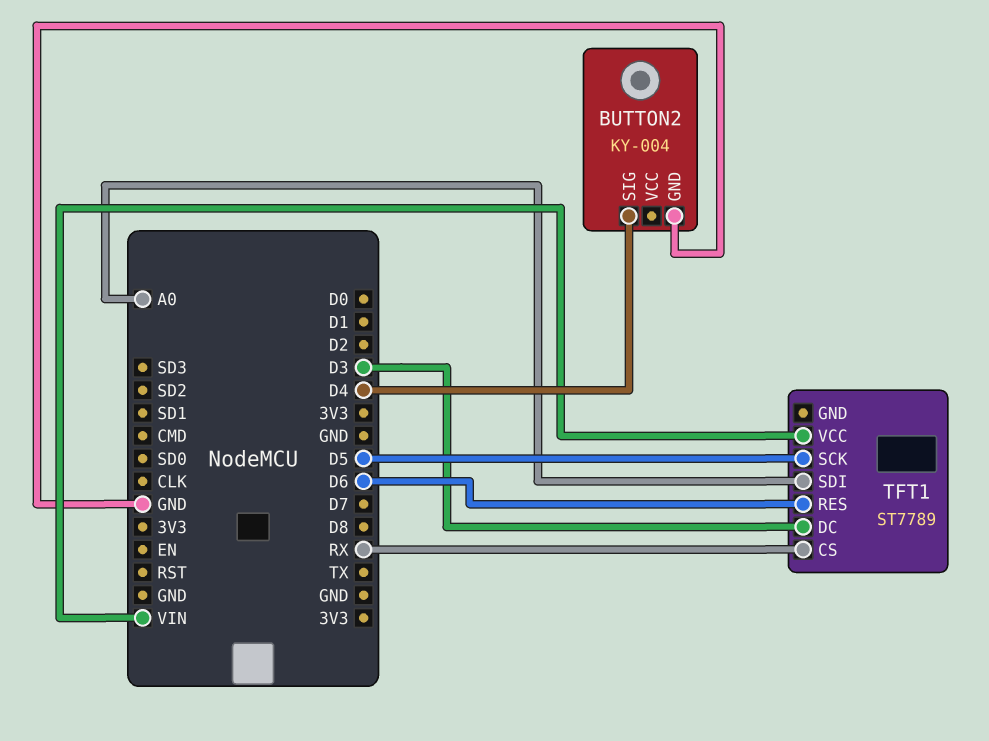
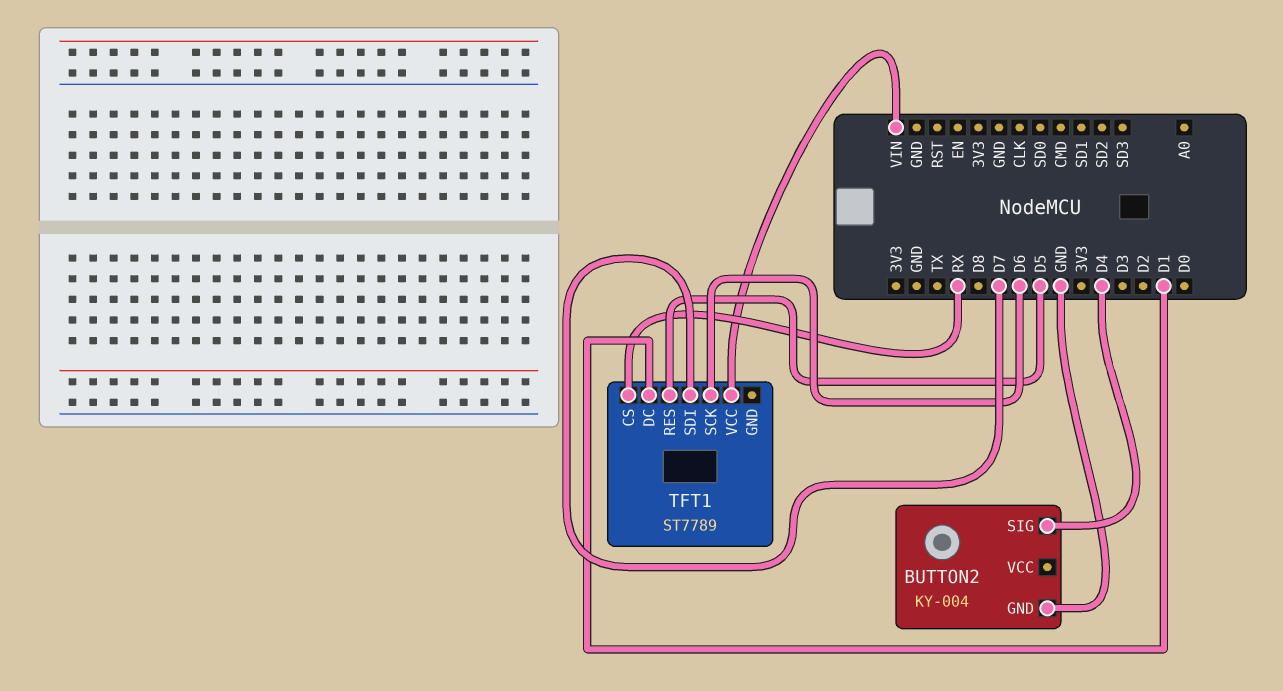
TFT1 pin DC: D3 -> D1
TFT1 pin RES: D6 -> D5
TFT1 pin SCK: D5 -> D6
TFT1 pin SDI: A0 -> D7

